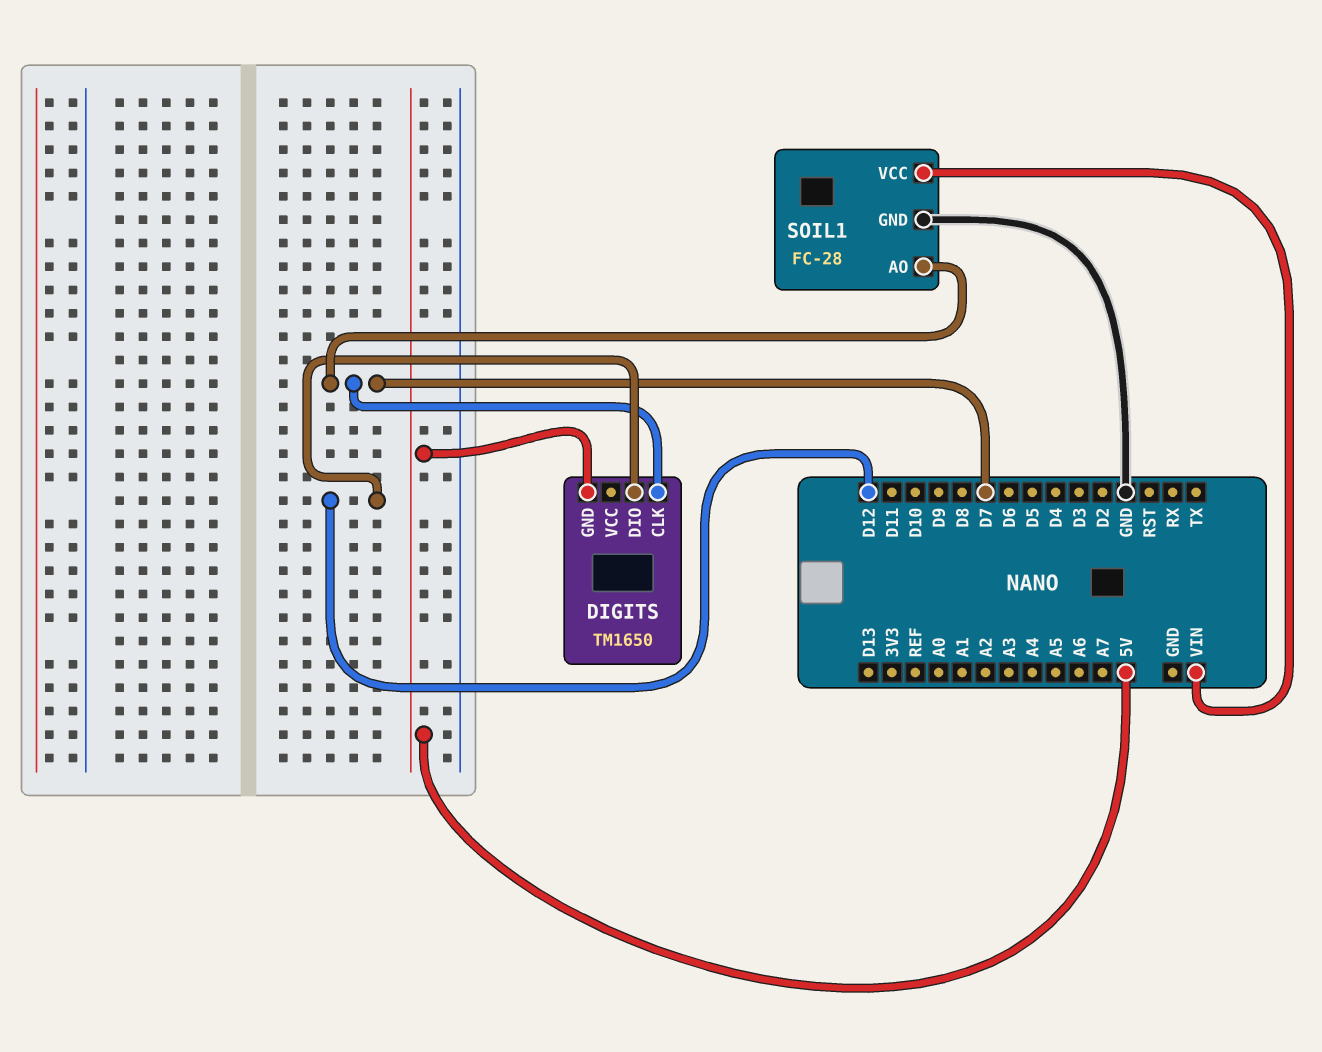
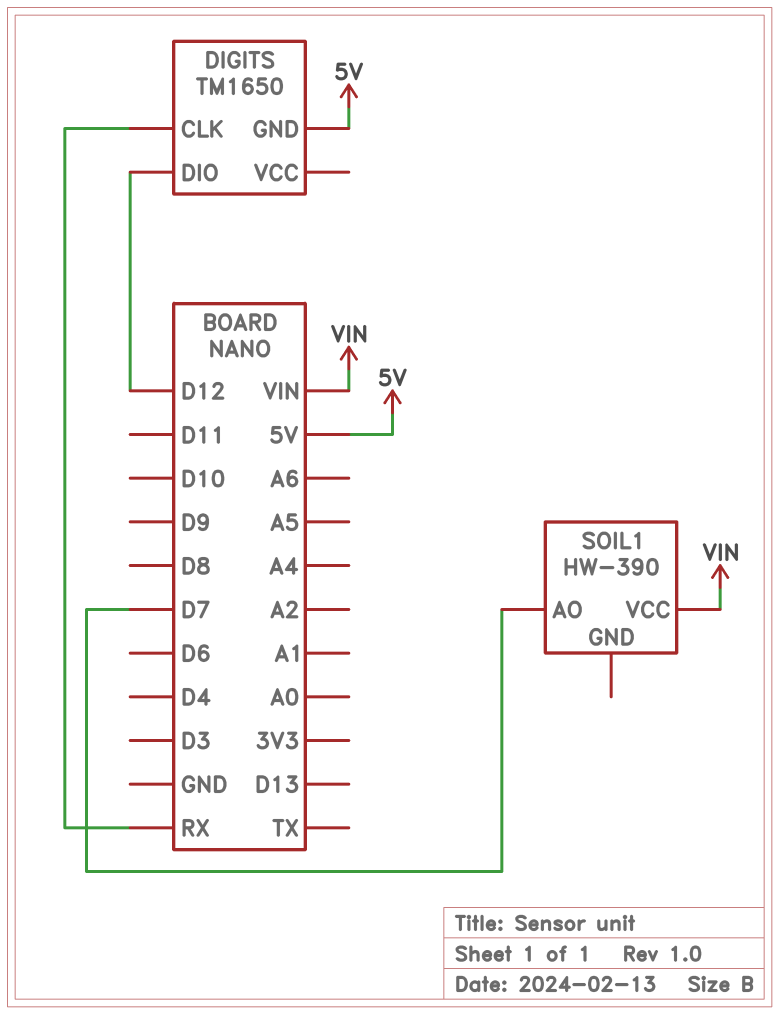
DIGITS pin CLK: D7 -> RX
SOIL1: FC-28 -> HW-390
SOIL1 pin GND: GND -> none

